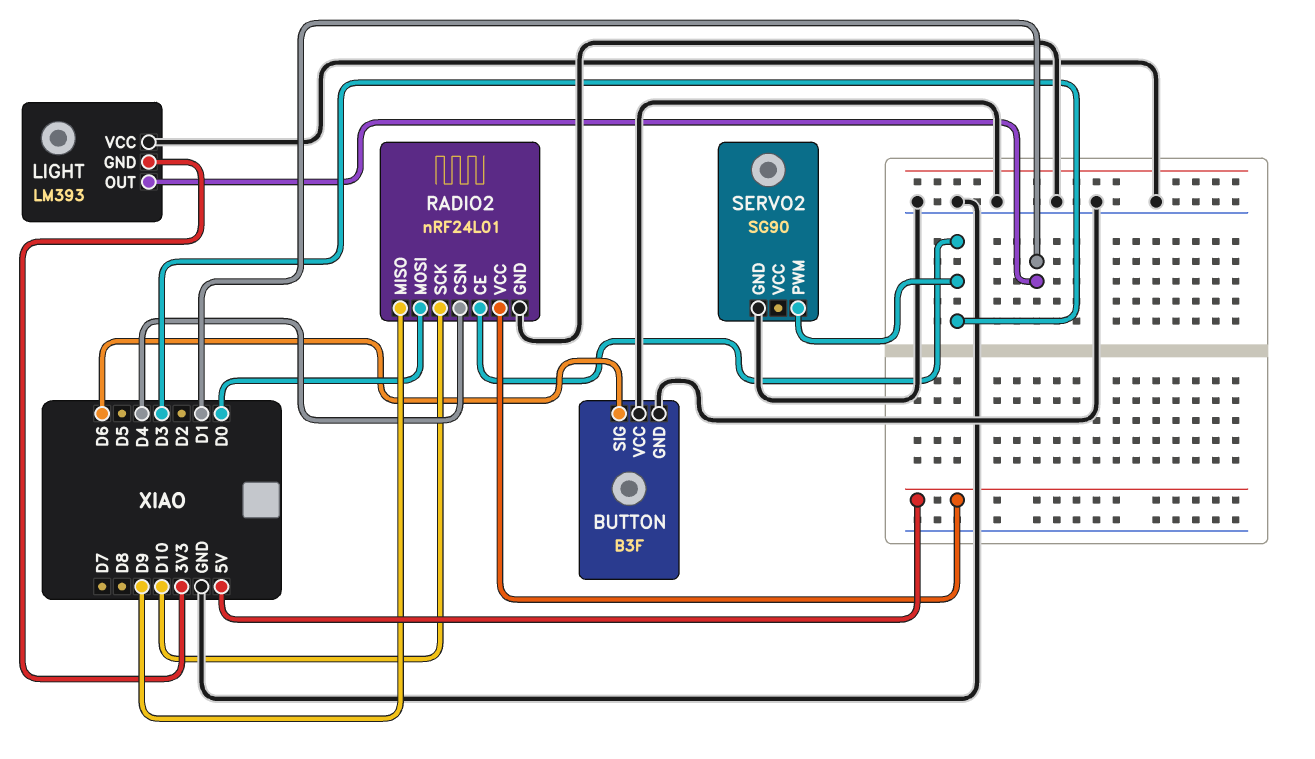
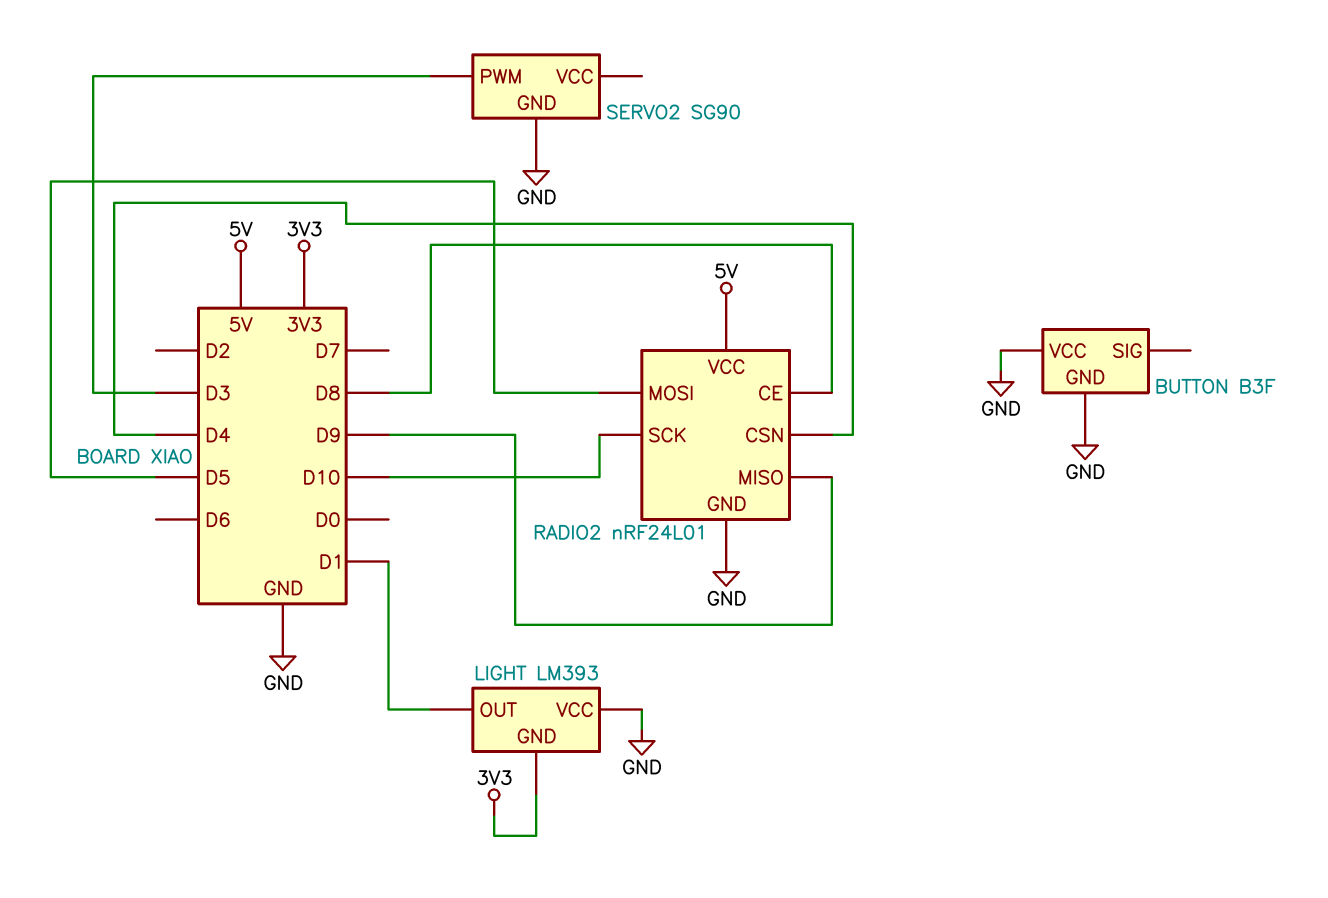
BUTTON pin SIG: D6 -> none
RADIO2 pin CE: D3 -> D8
RADIO2 pin MOSI: D0 -> D5

